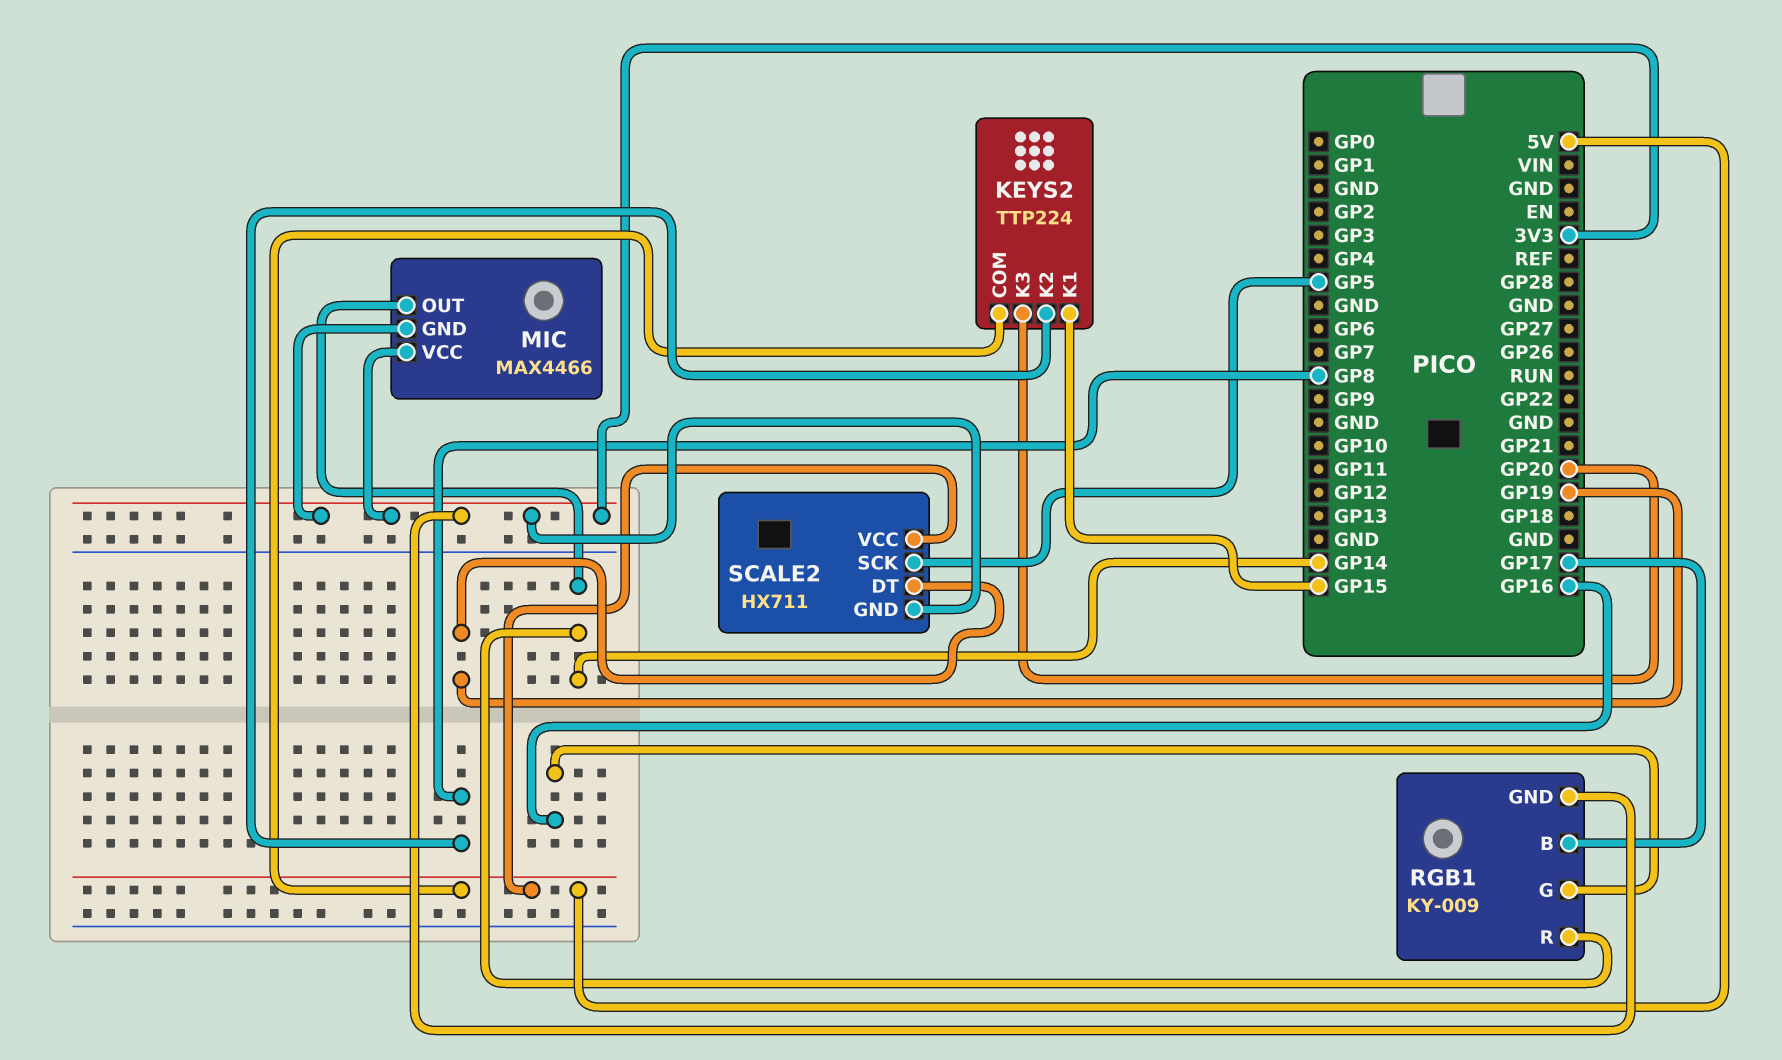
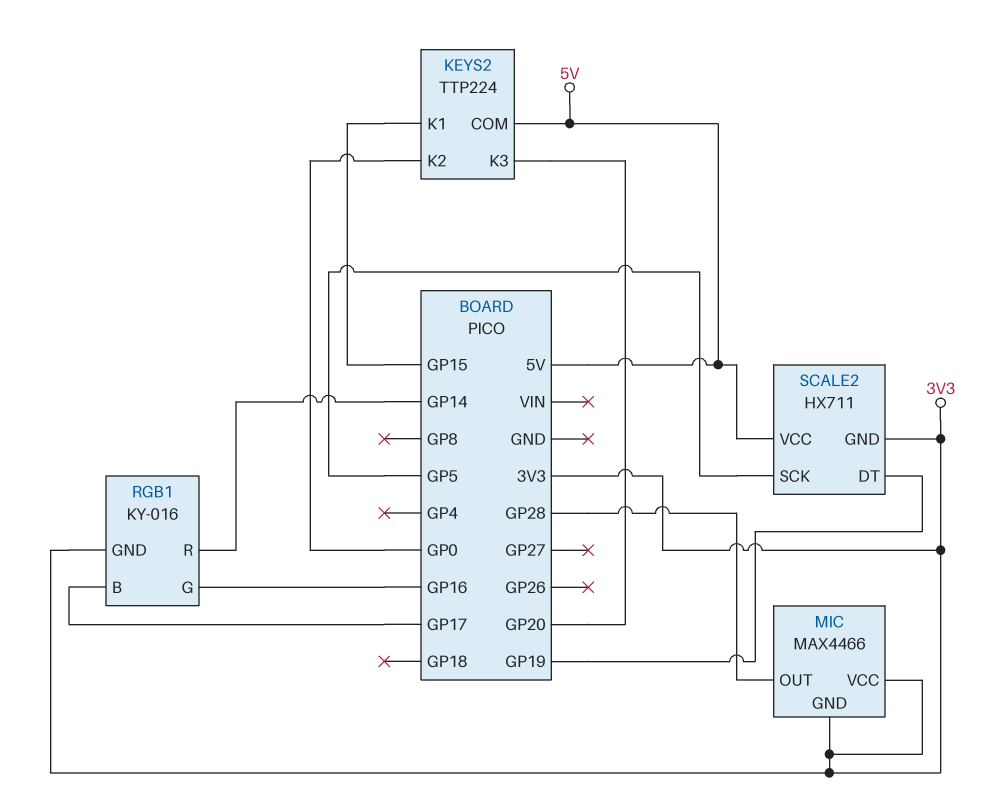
KEYS2 pin K2: GP8 -> GP0
MIC pin OUT: GP14 -> GP28
RGB1: KY-009 -> KY-016

